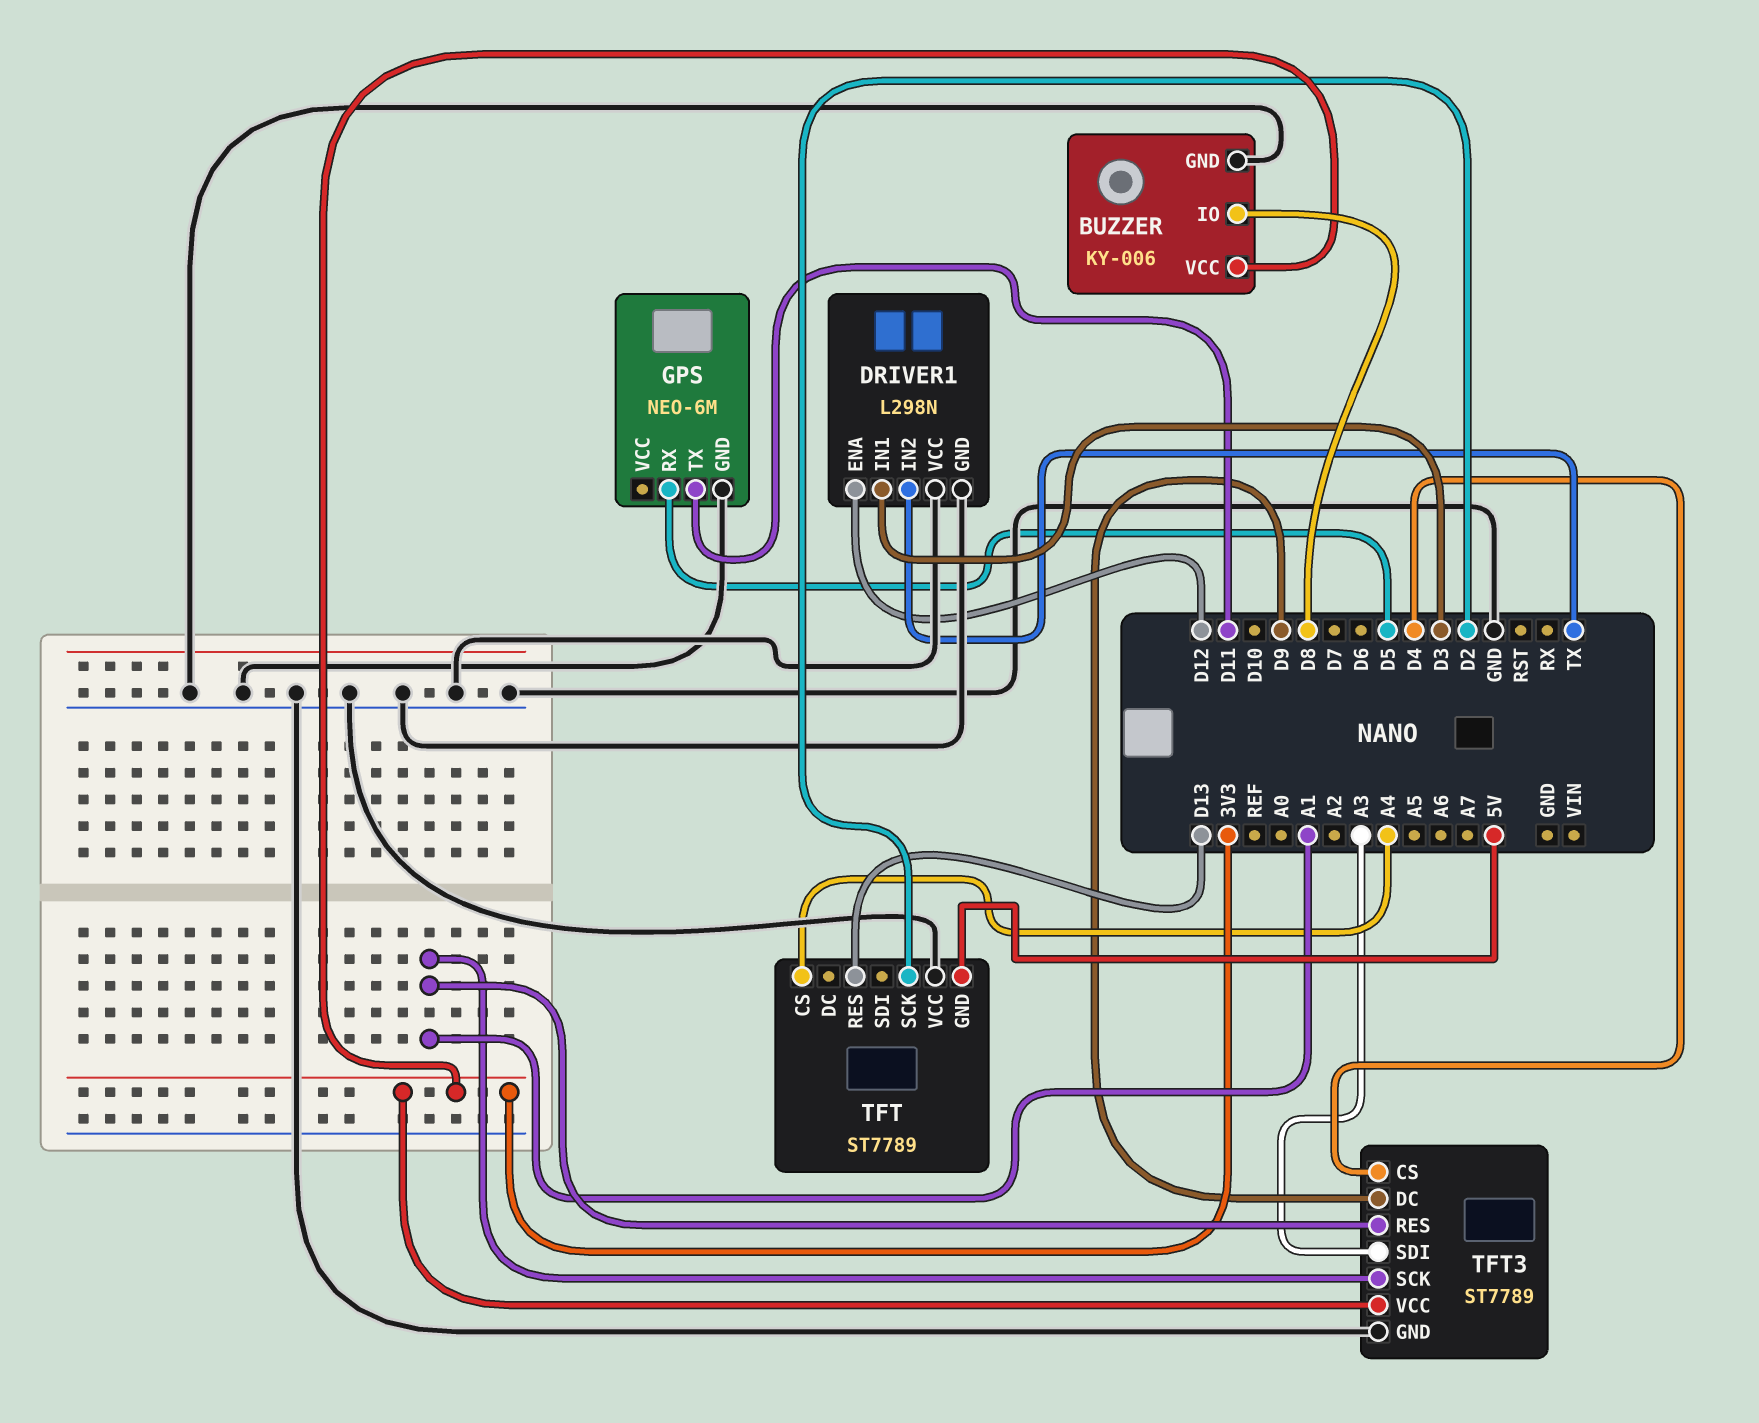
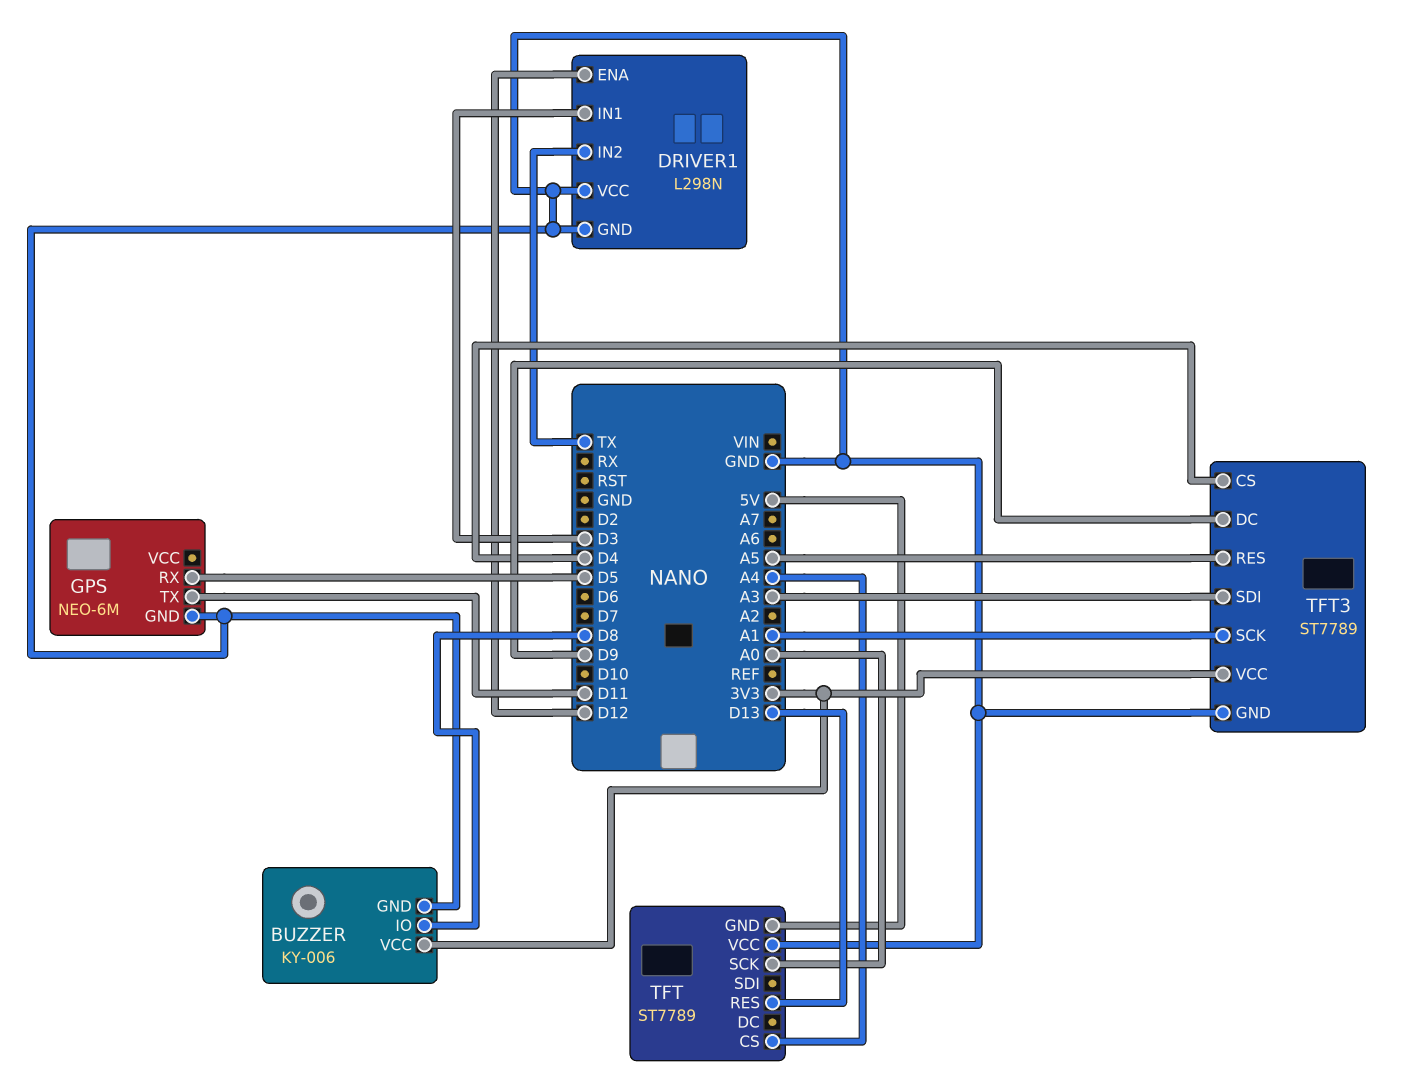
TFT pin SCK: D2 -> A0
TFT3 pin RES: A1 -> A5

